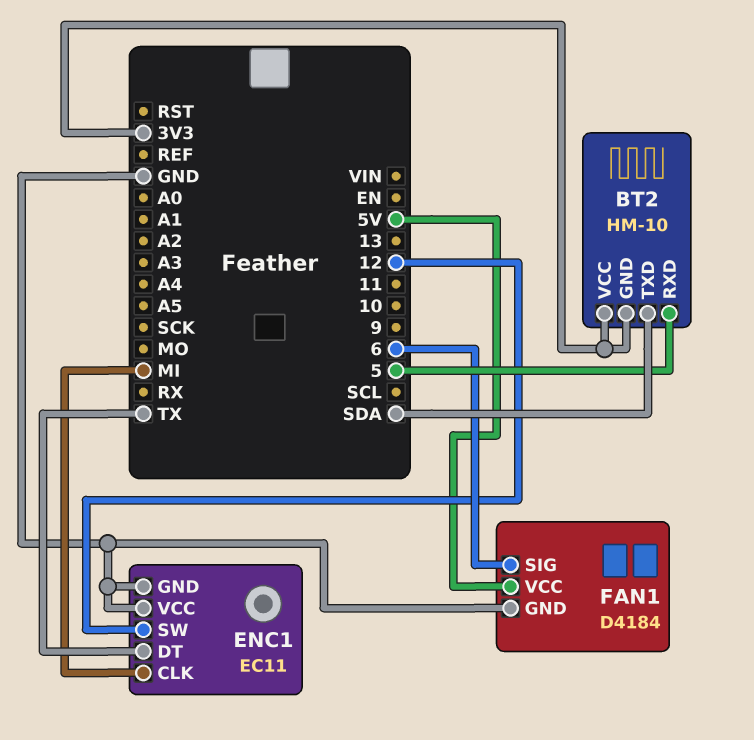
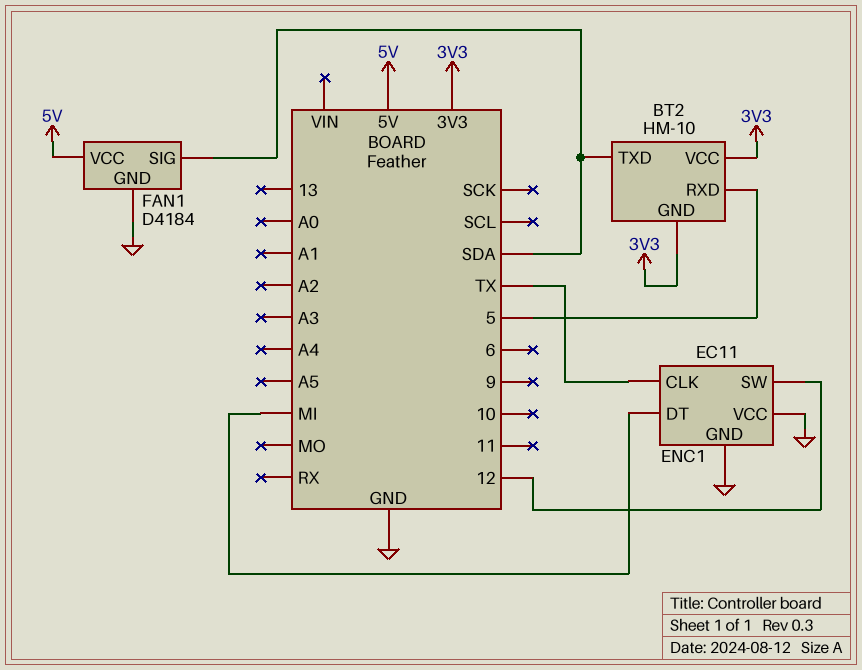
ENC1 pin CLK: MI -> TX
ENC1 pin DT: TX -> MI
FAN1 pin SIG: 6 -> SDA

